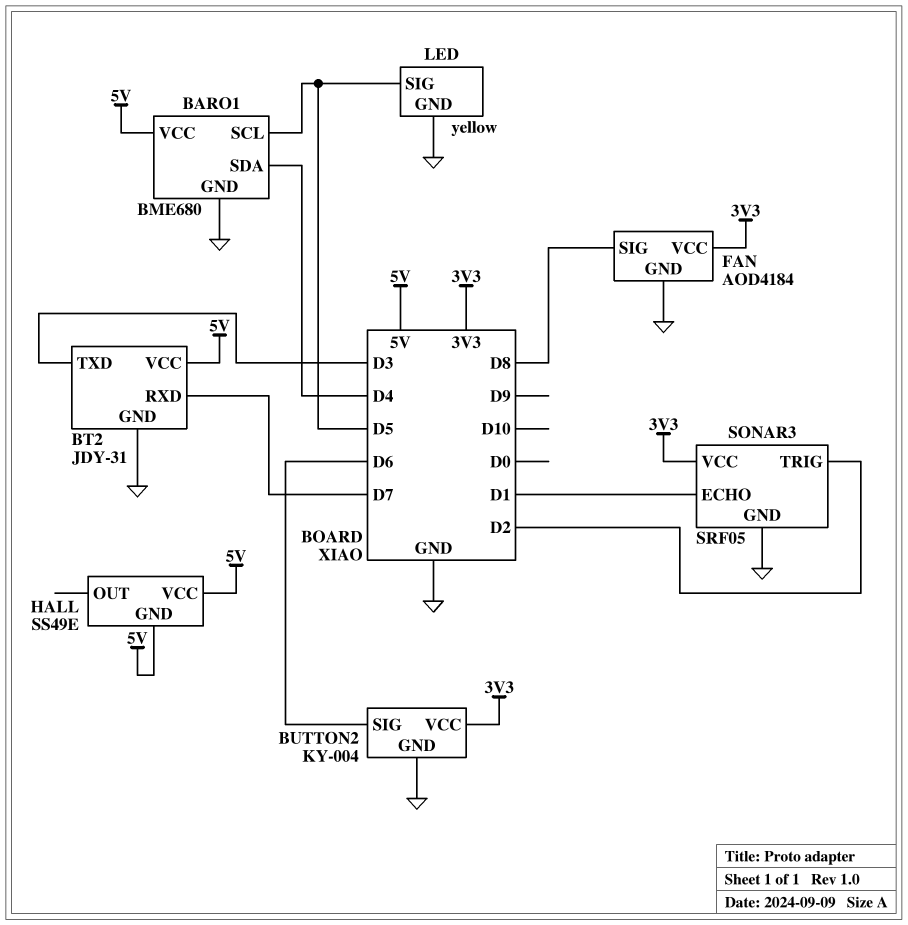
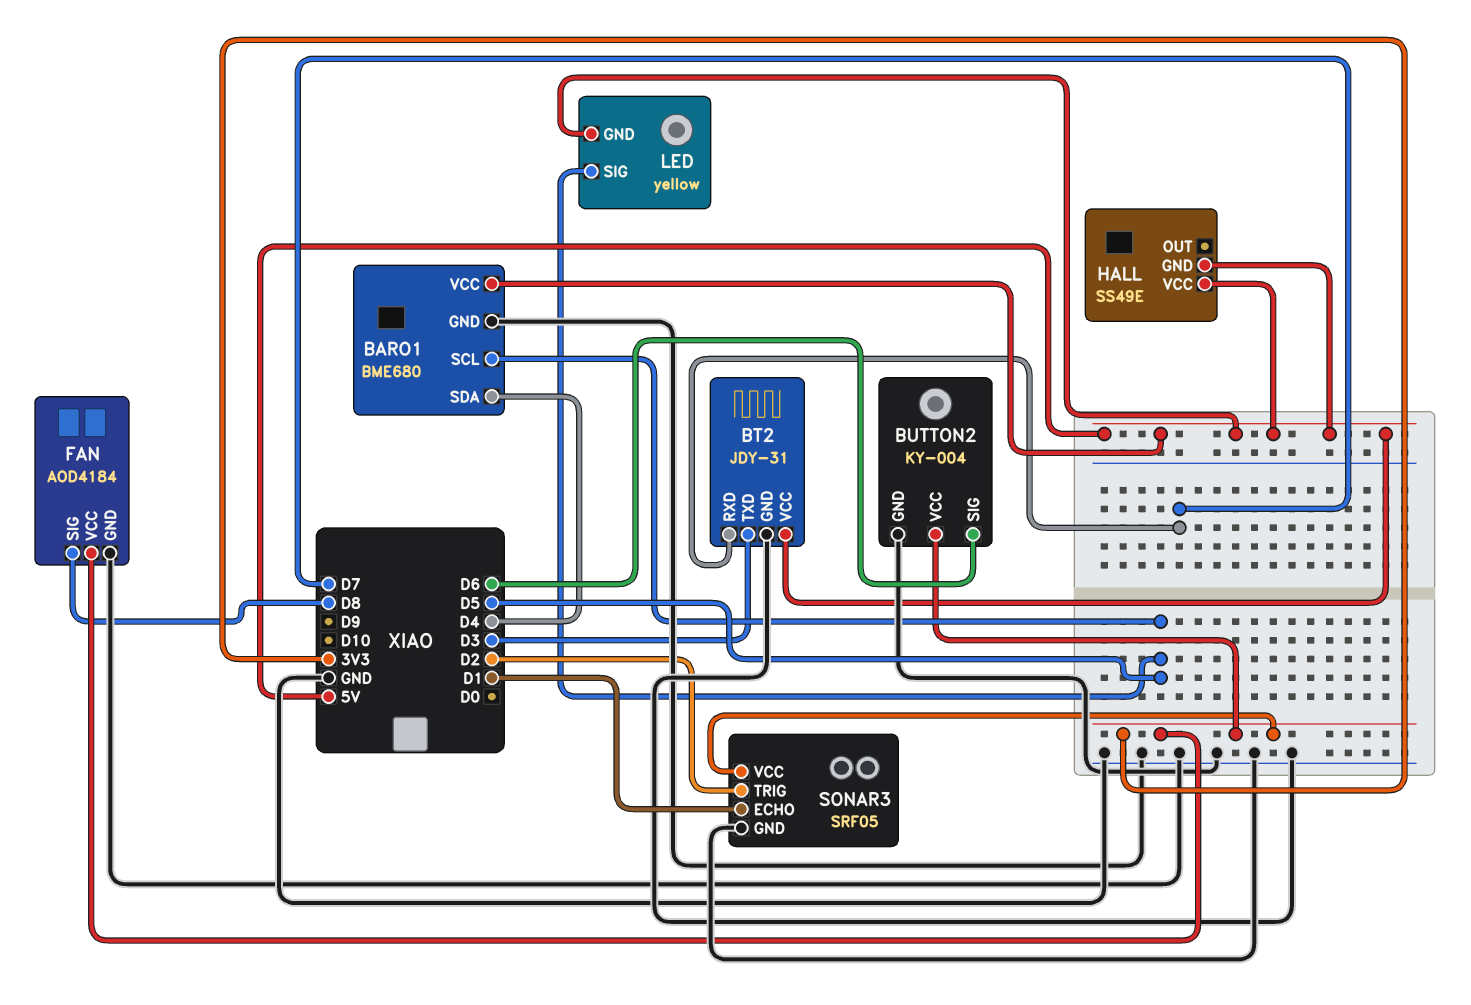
LED pin GND: GND -> 5V

